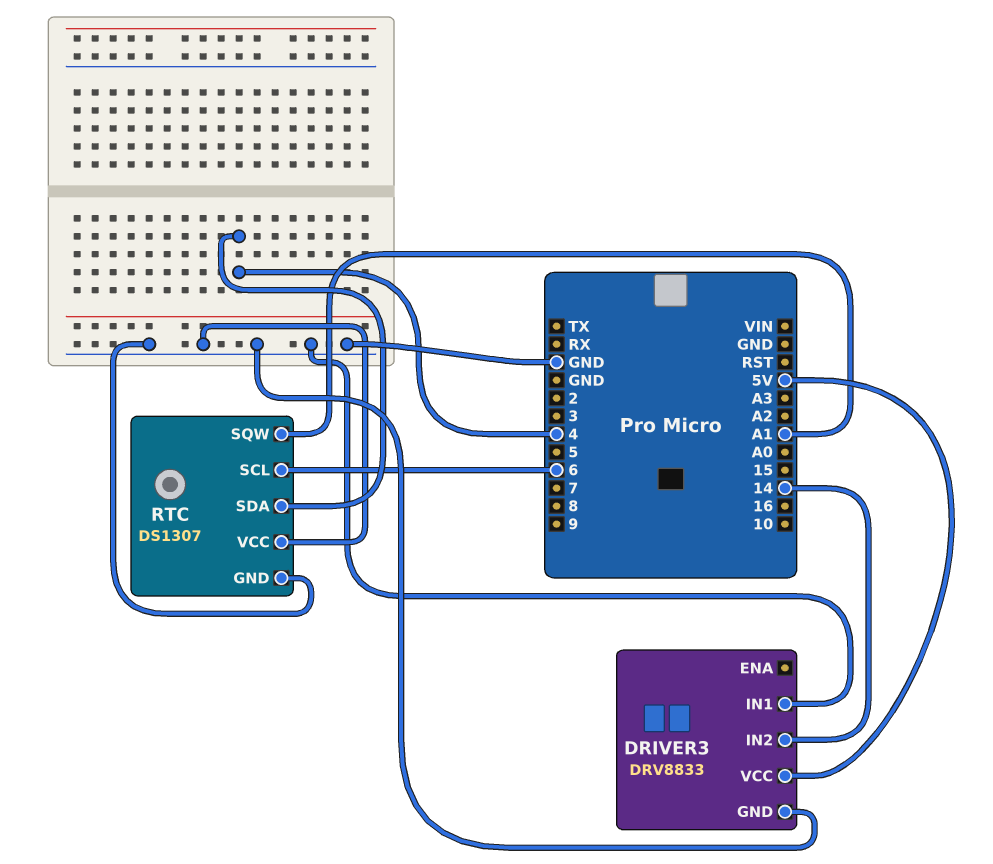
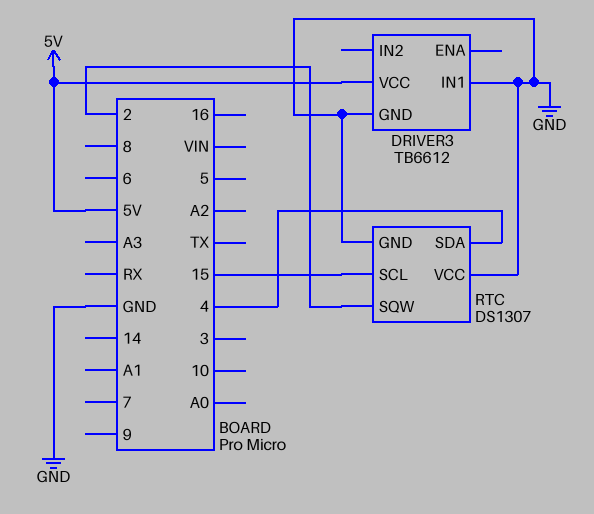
DRIVER3: DRV8833 -> TB6612
DRIVER3 pin IN2: 14 -> none
RTC pin SCL: 6 -> 15
RTC pin SQW: A1 -> 2

